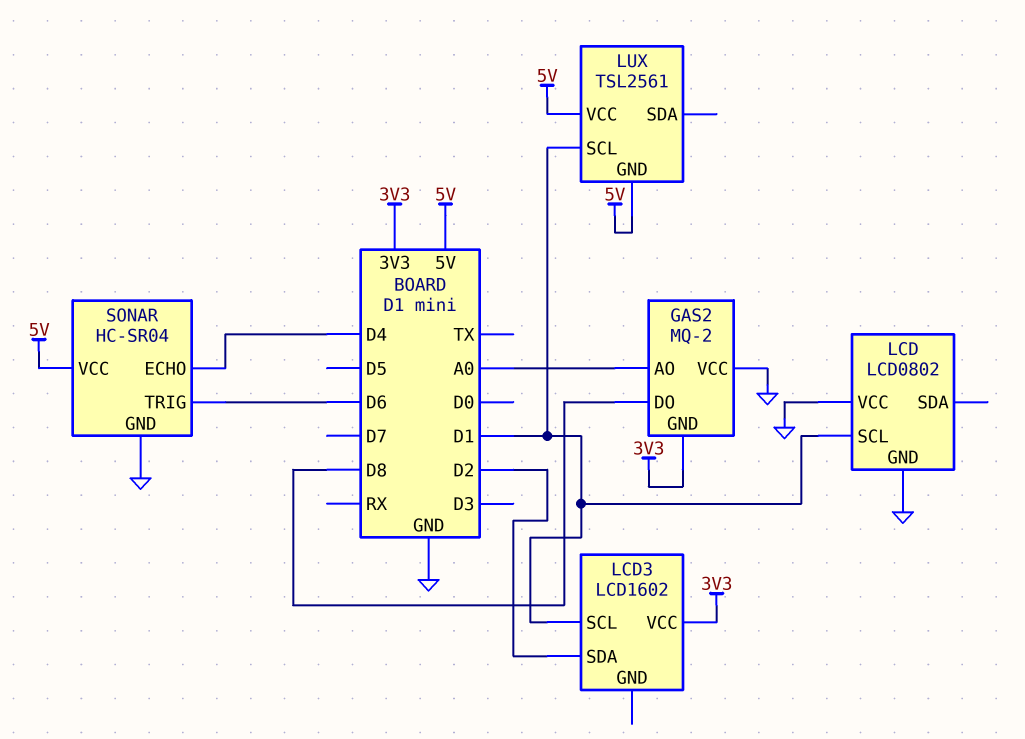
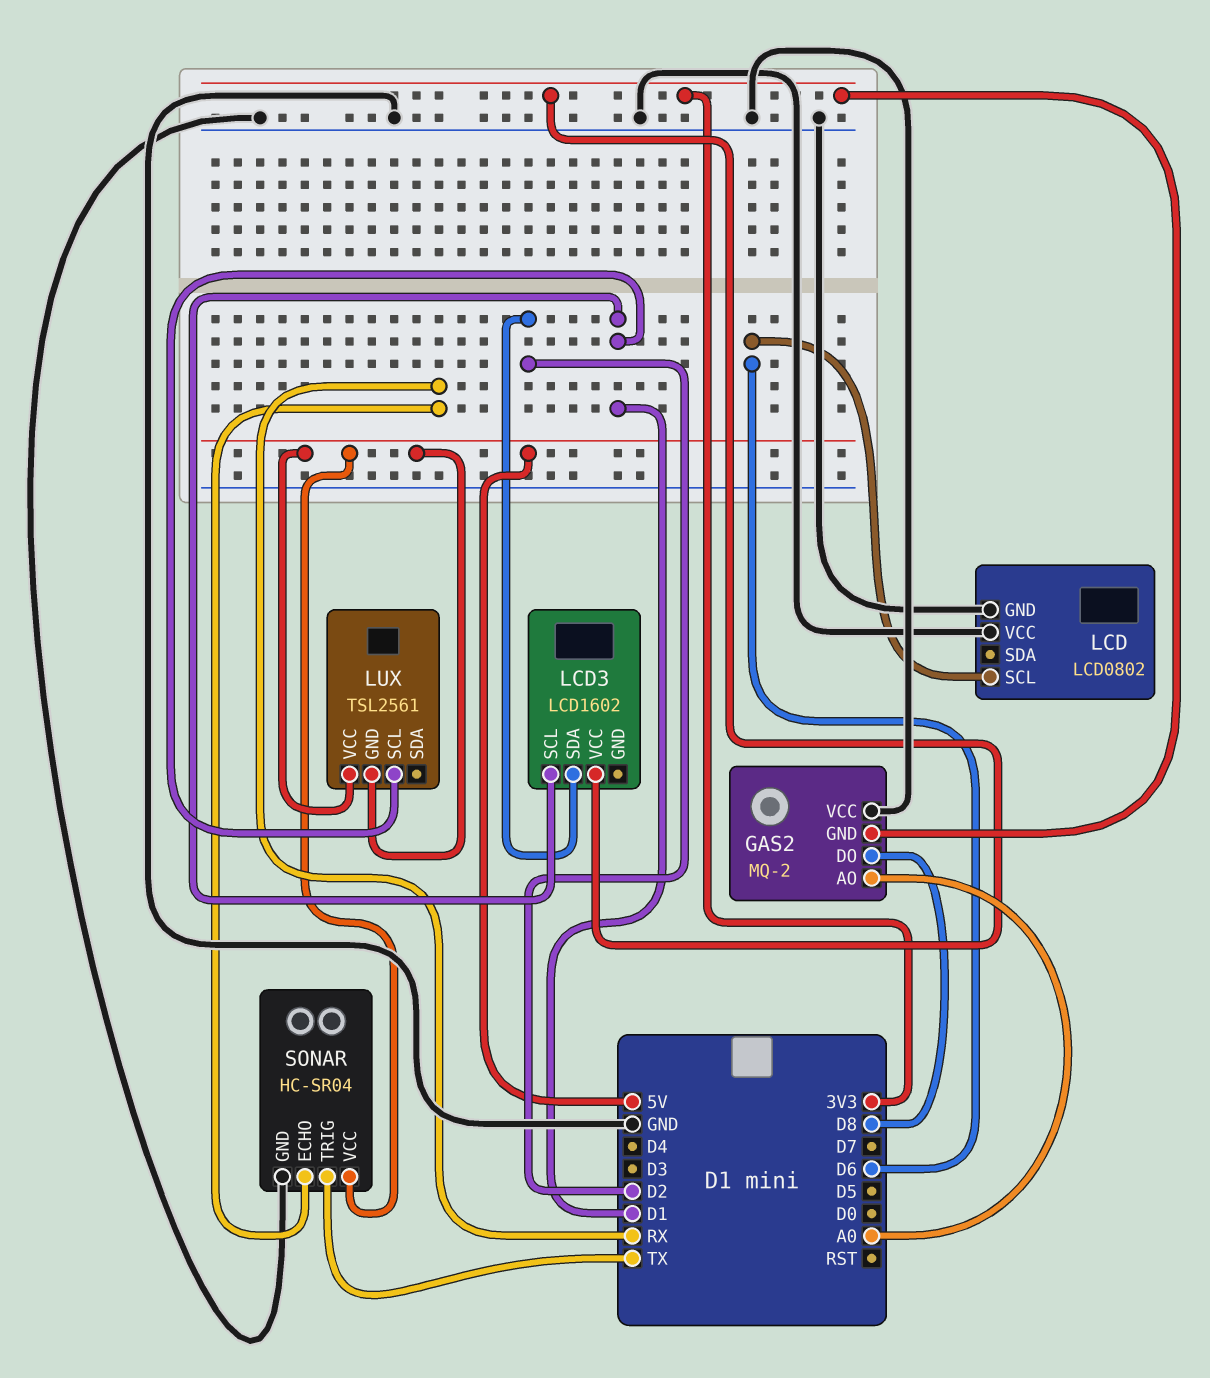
LCD pin SCL: D1 -> D6
SONAR pin ECHO: D4 -> RX
SONAR pin TRIG: D6 -> TX

